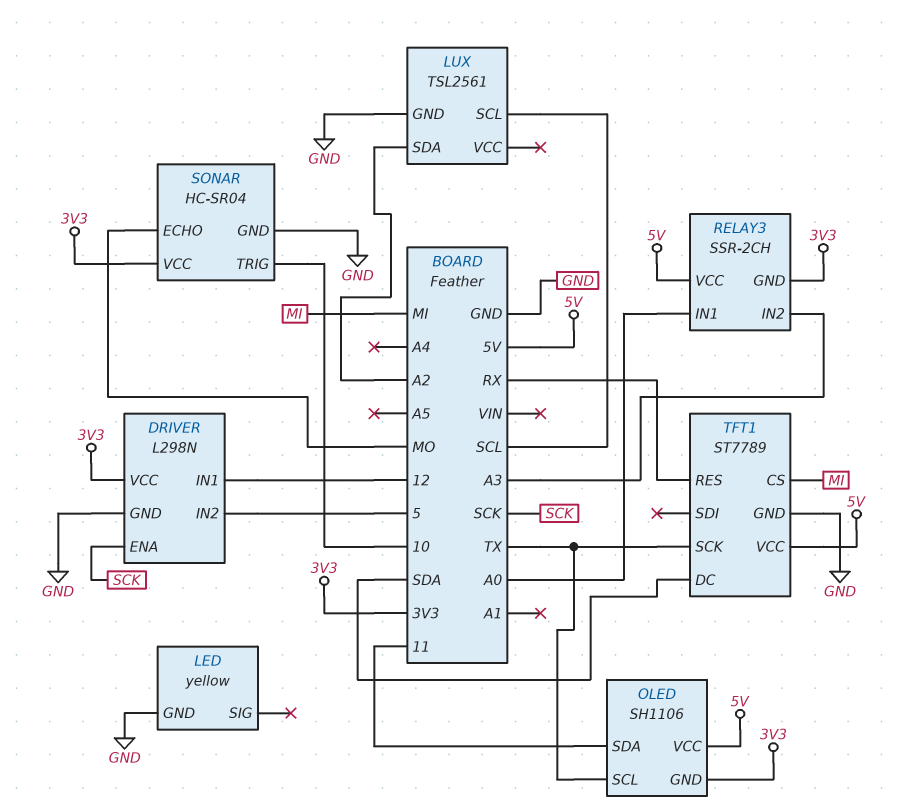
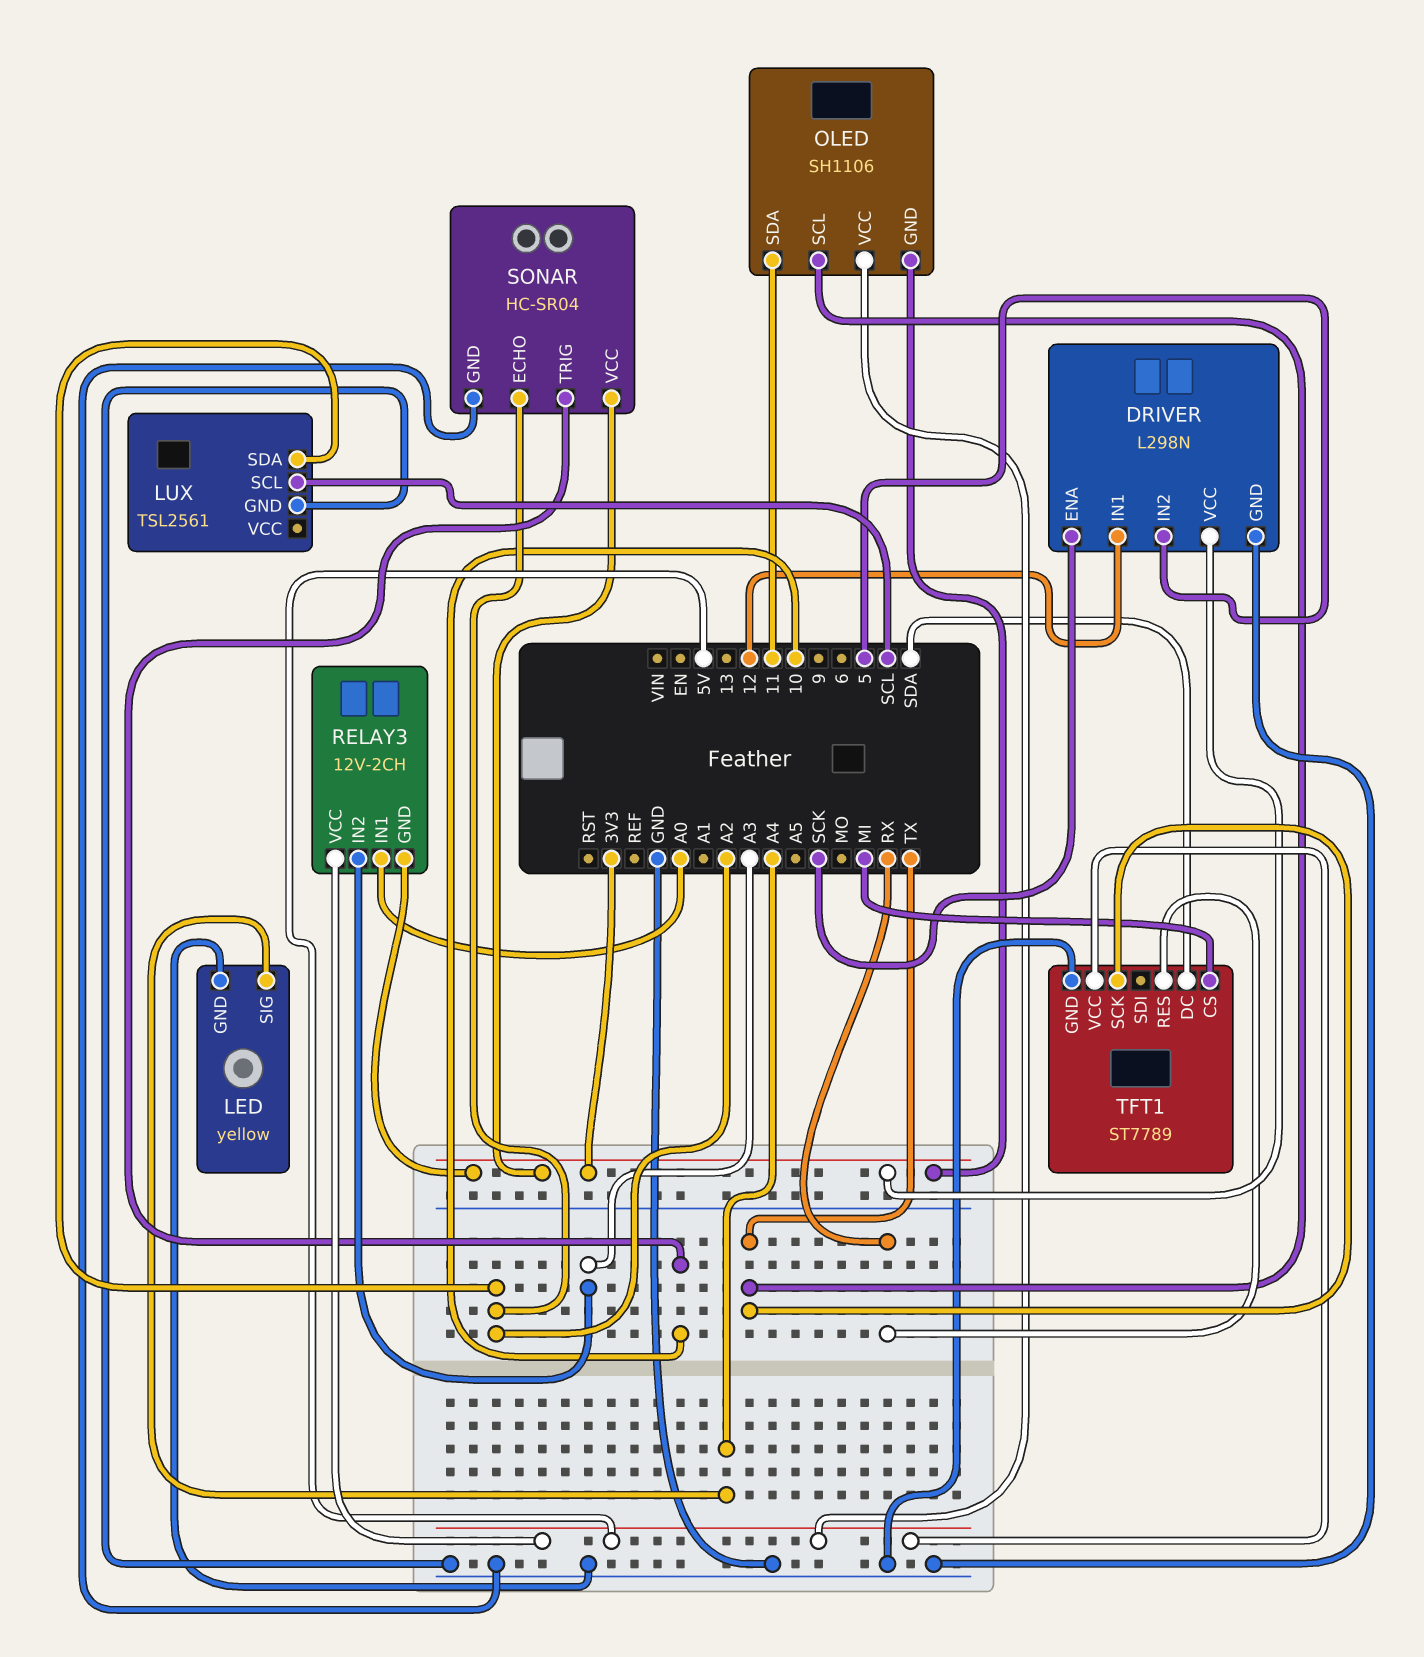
LED pin SIG: none -> A4
RELAY3: SSR-2CH -> 12V-2CH
SONAR pin ECHO: MO -> A2

